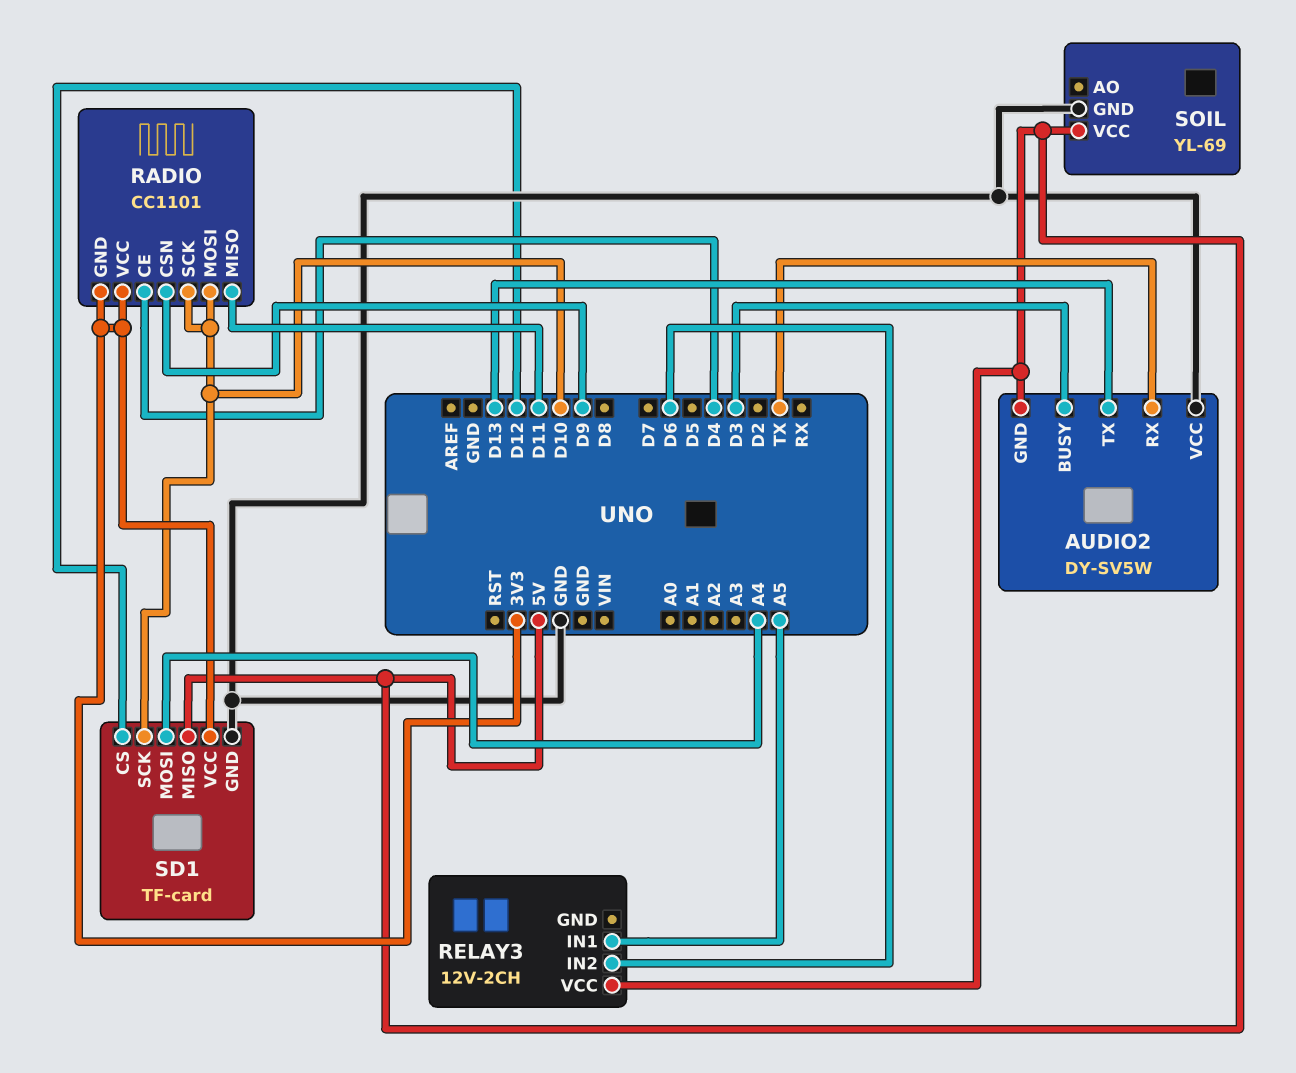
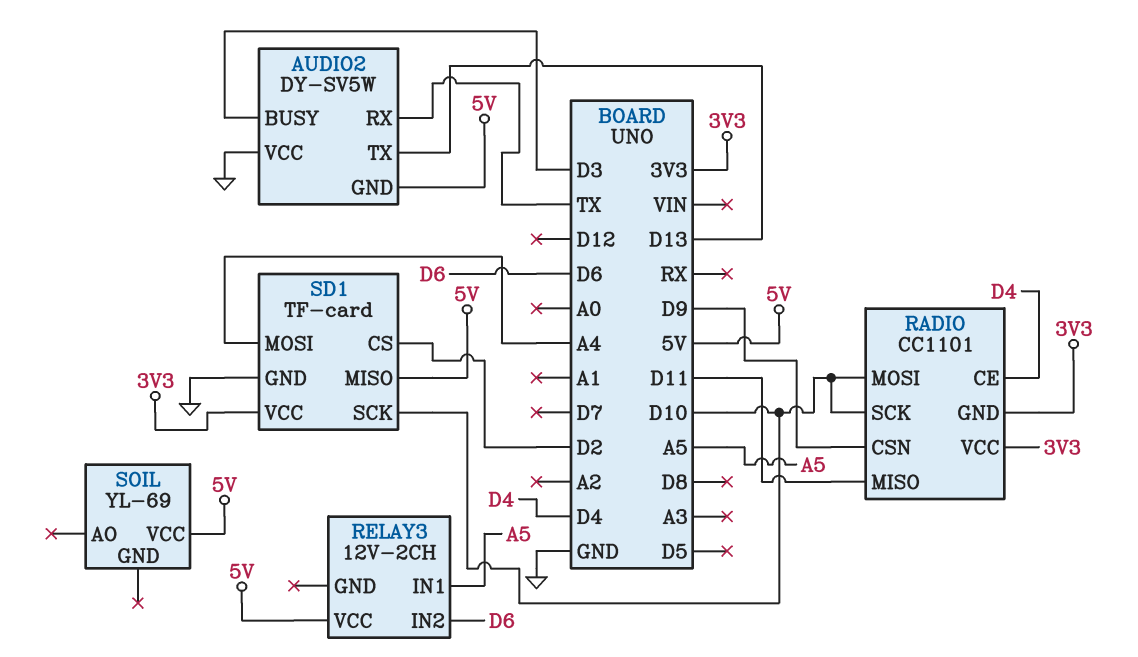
SD1 pin CS: D12 -> D2
SOIL pin GND: GND -> none

